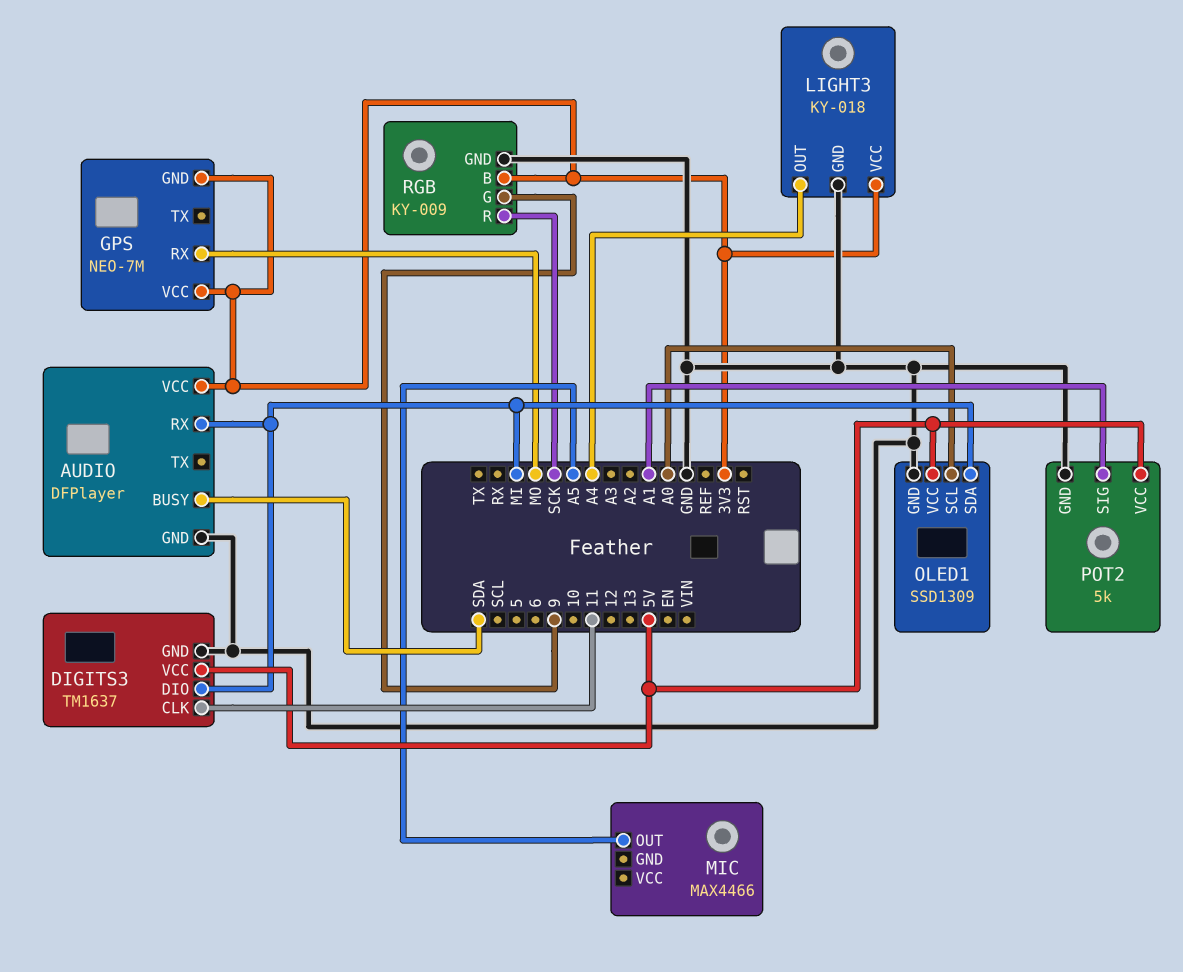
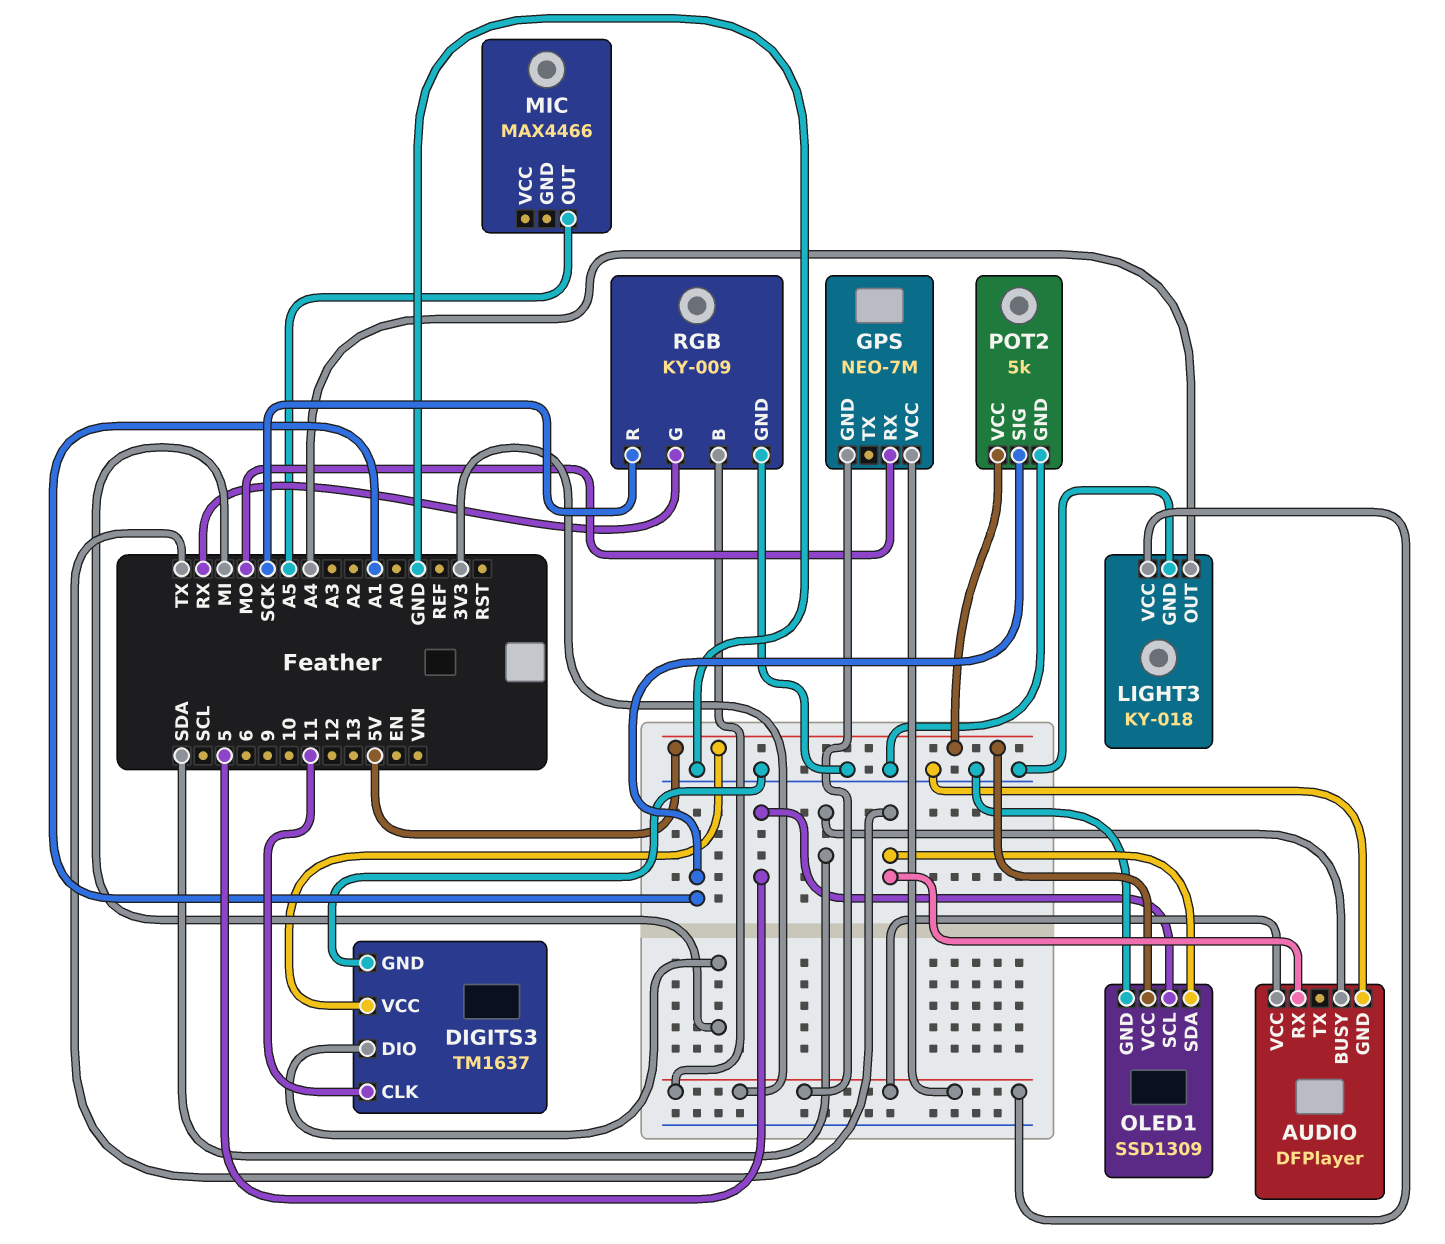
AUDIO pin RX: MI -> TX
OLED1 pin SCL: A0 -> 5
OLED1 pin SDA: MI -> TX
RGB pin G: 9 -> RX

